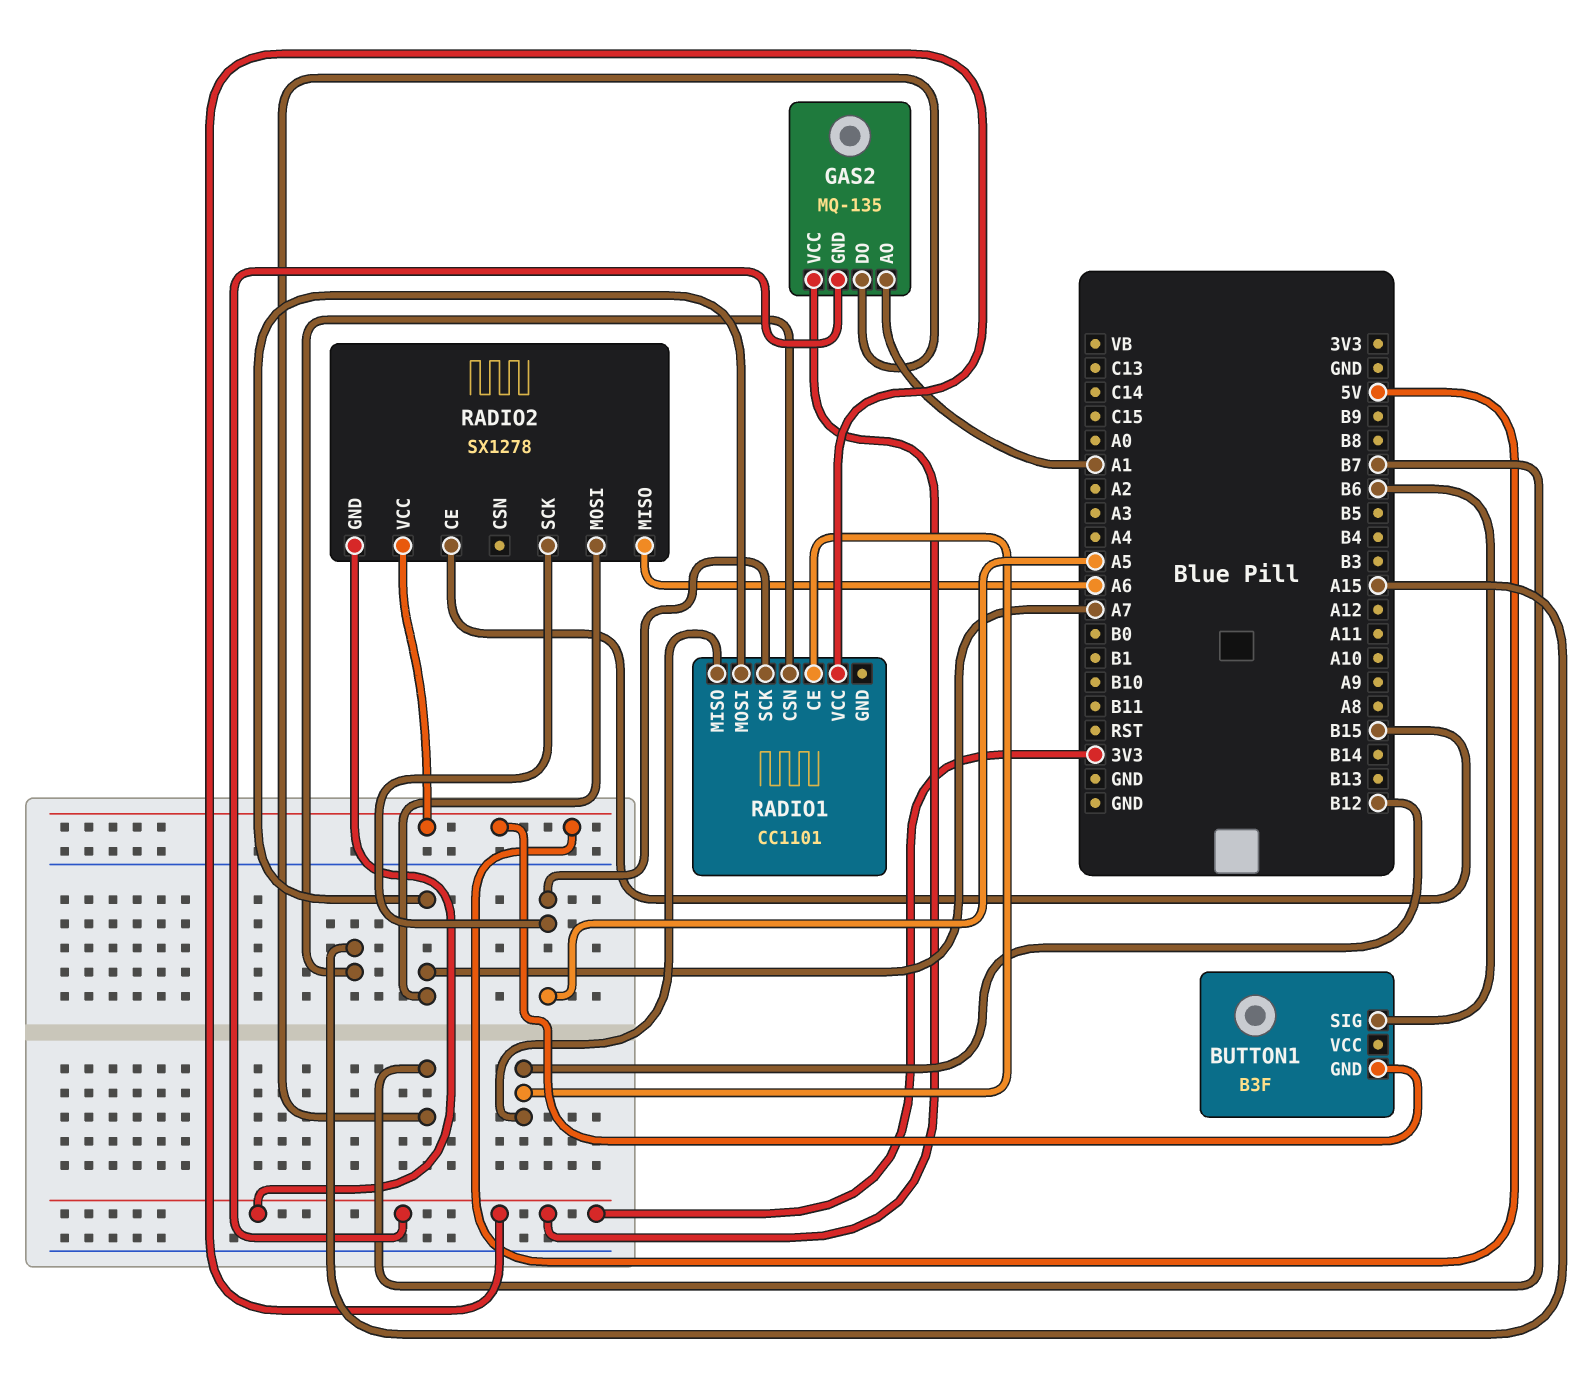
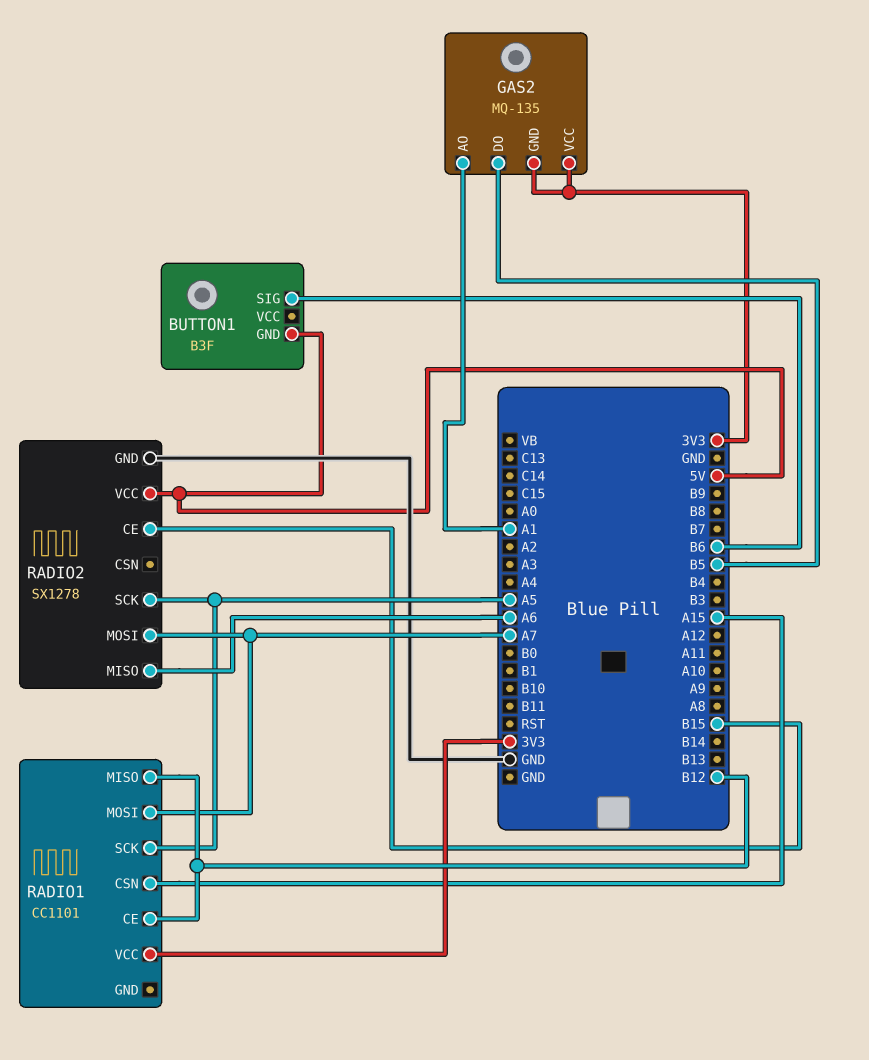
GAS2 pin DO: B7 -> B5
RADIO2 pin GND: 3V3 -> GND

